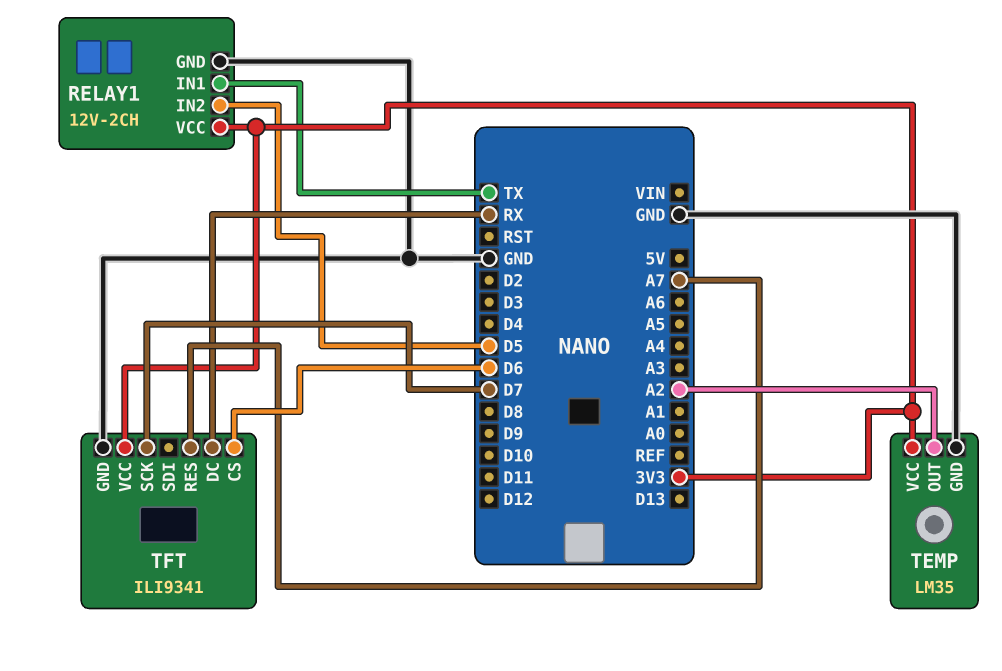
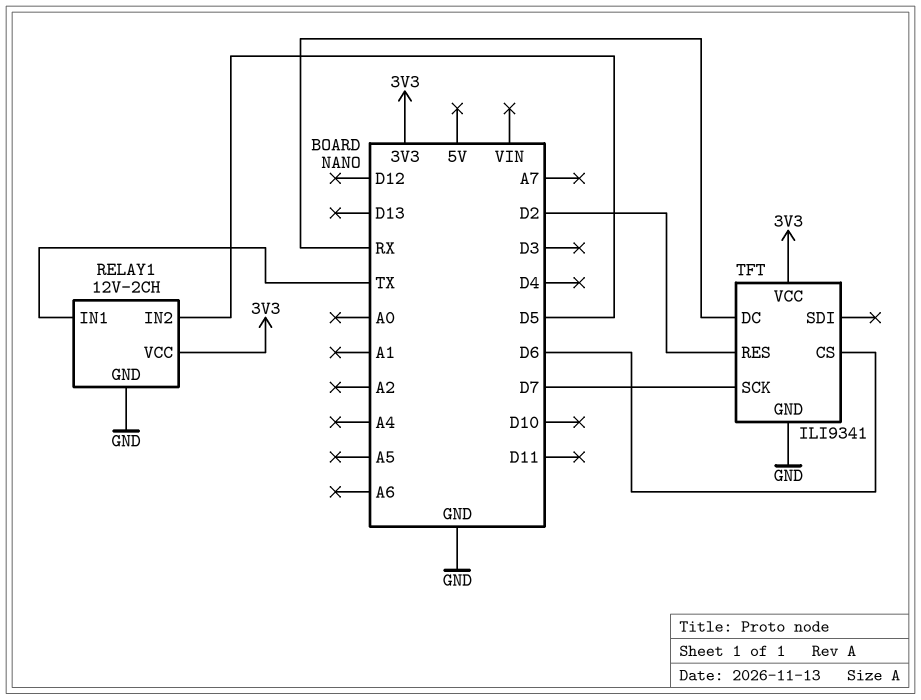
TEMP: LM35 -> none
TEMP pin GND: GND -> none
TEMP pin OUT: A2 -> none
TEMP pin VCC: 3V3 -> none
TFT pin RES: A7 -> D2

